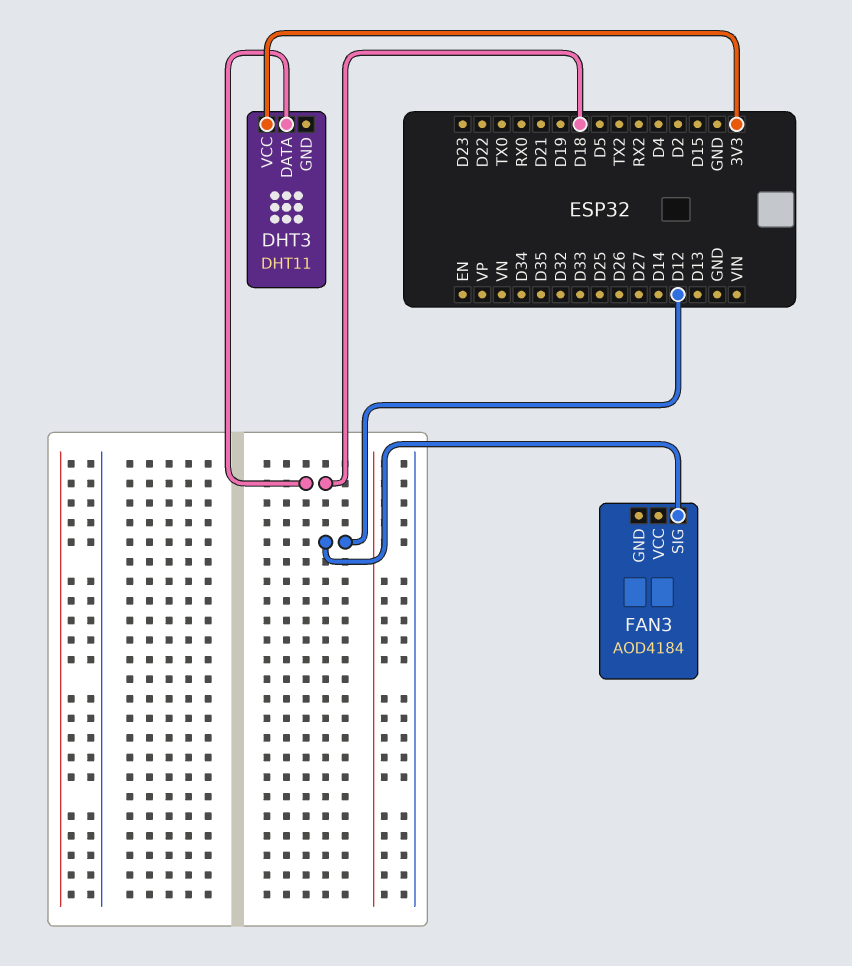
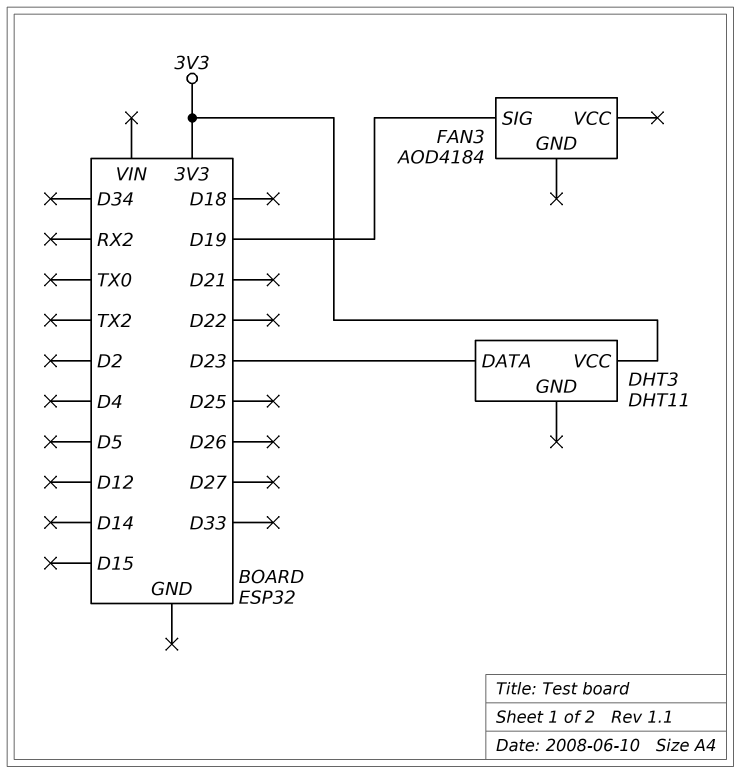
DHT3 pin DATA: D18 -> D23
FAN3 pin SIG: D12 -> D19

